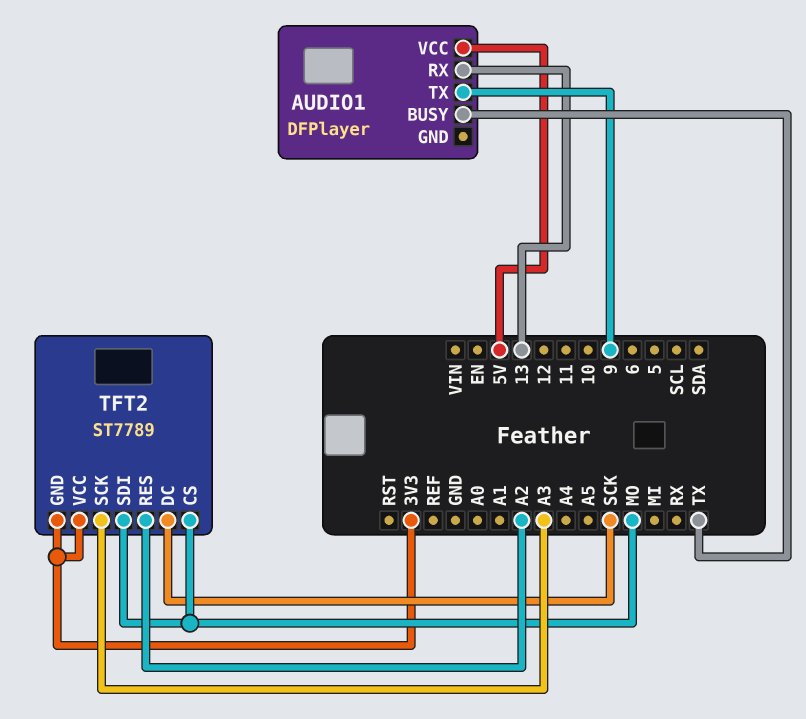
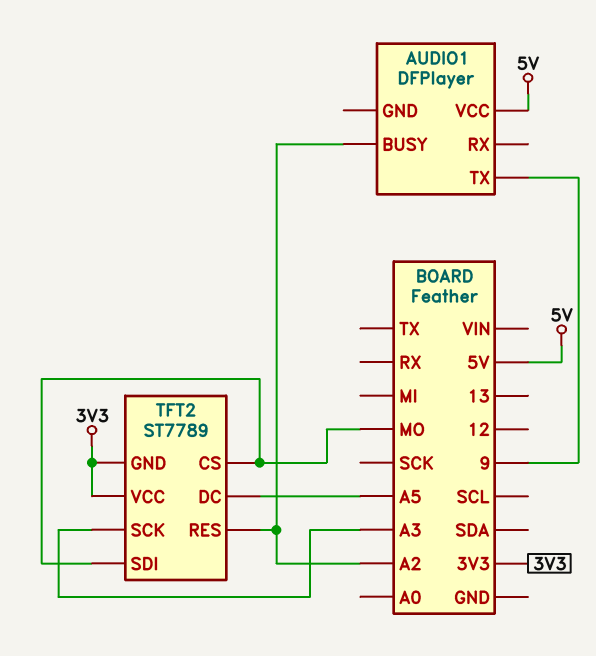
AUDIO1 pin BUSY: TX -> A2
AUDIO1 pin RX: 13 -> none
TFT2 pin DC: SCK -> A5

